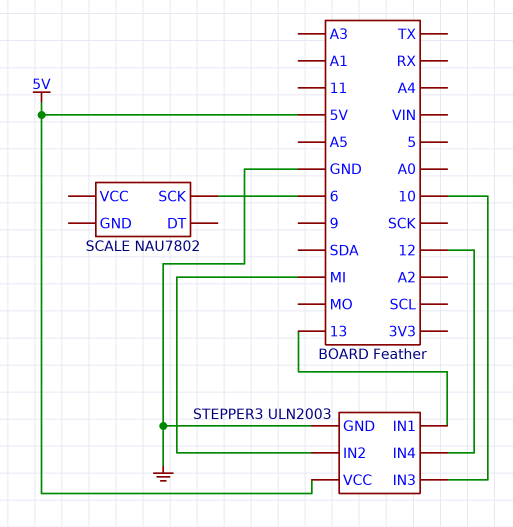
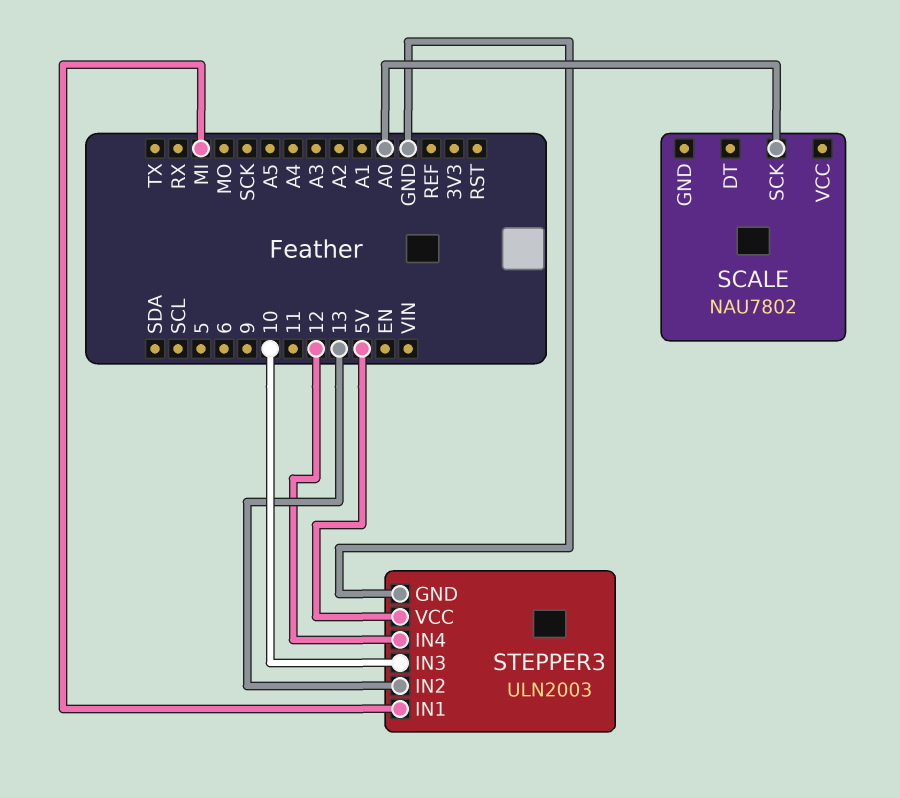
SCALE pin SCK: 6 -> A0
STEPPER3 pin IN1: 13 -> MI
STEPPER3 pin IN2: MI -> 13

